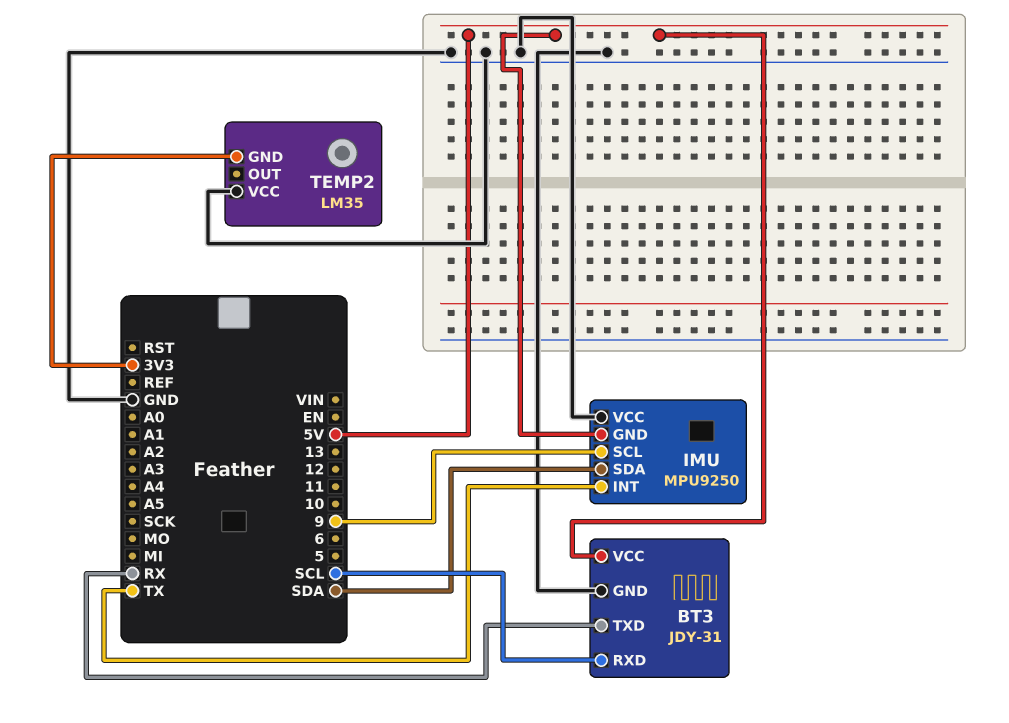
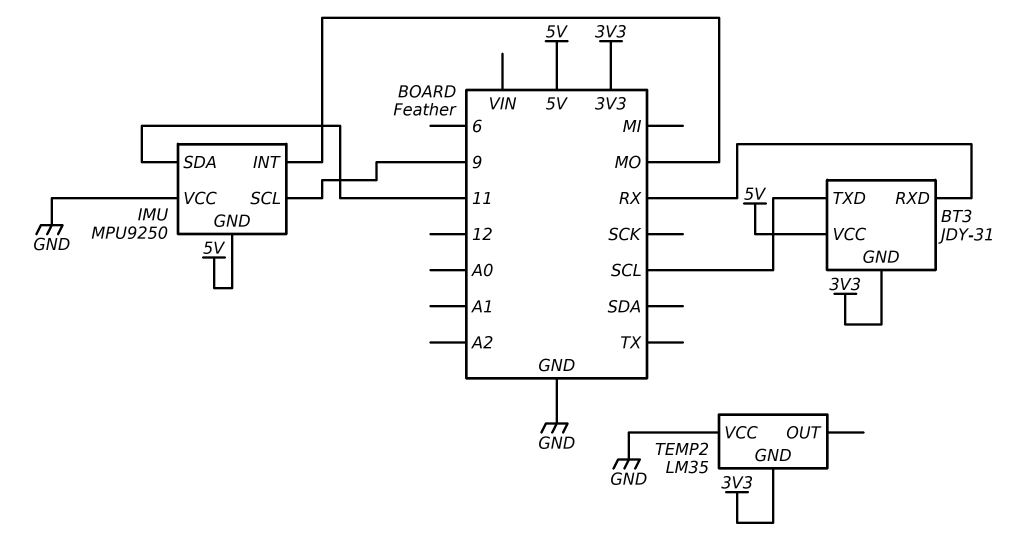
BT3 pin GND: GND -> 3V3
BT3 pin RXD: SCL -> RX
BT3 pin TXD: RX -> SCL
IMU pin INT: TX -> MO
IMU pin SDA: SDA -> 11

